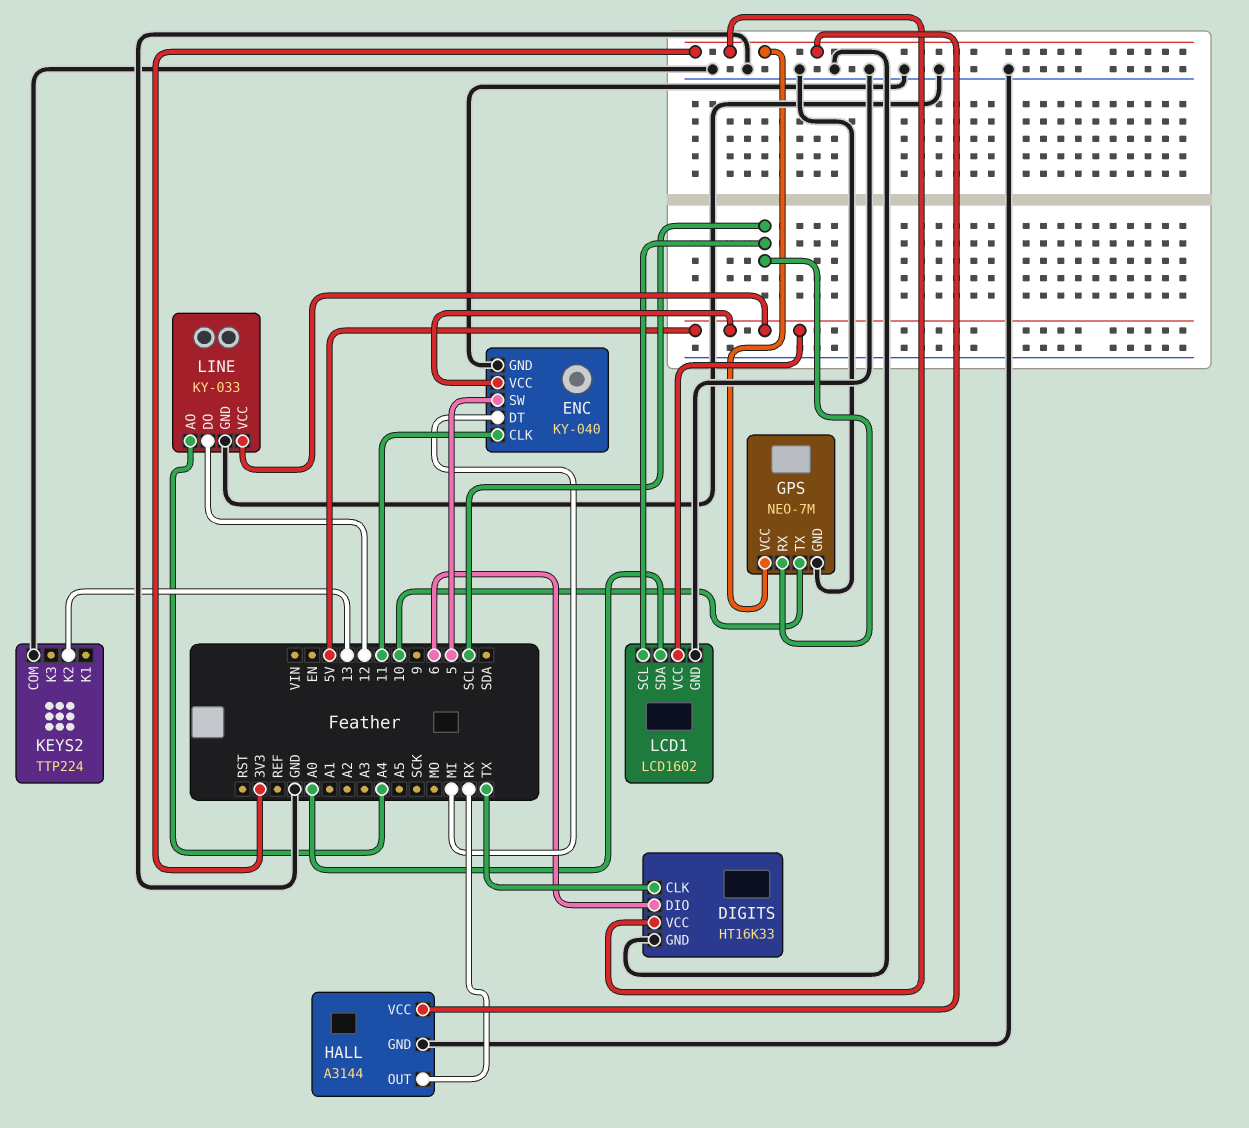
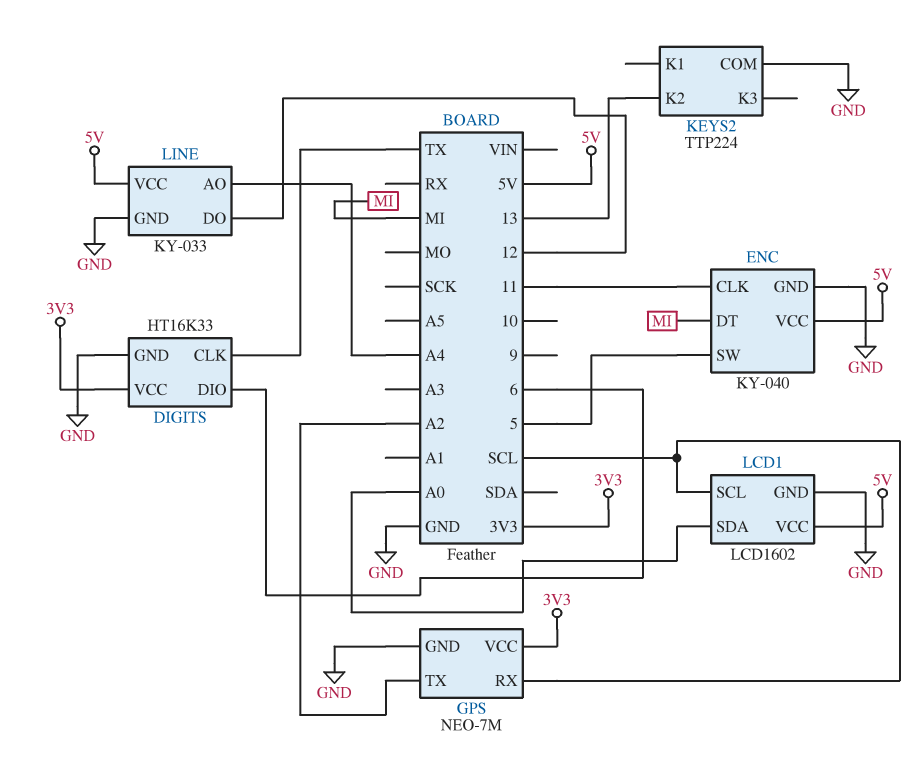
GPS pin TX: 10 -> A2
HALL: A3144 -> none
HALL pin GND: GND -> none
HALL pin OUT: RX -> none
HALL pin VCC: 3V3 -> none

